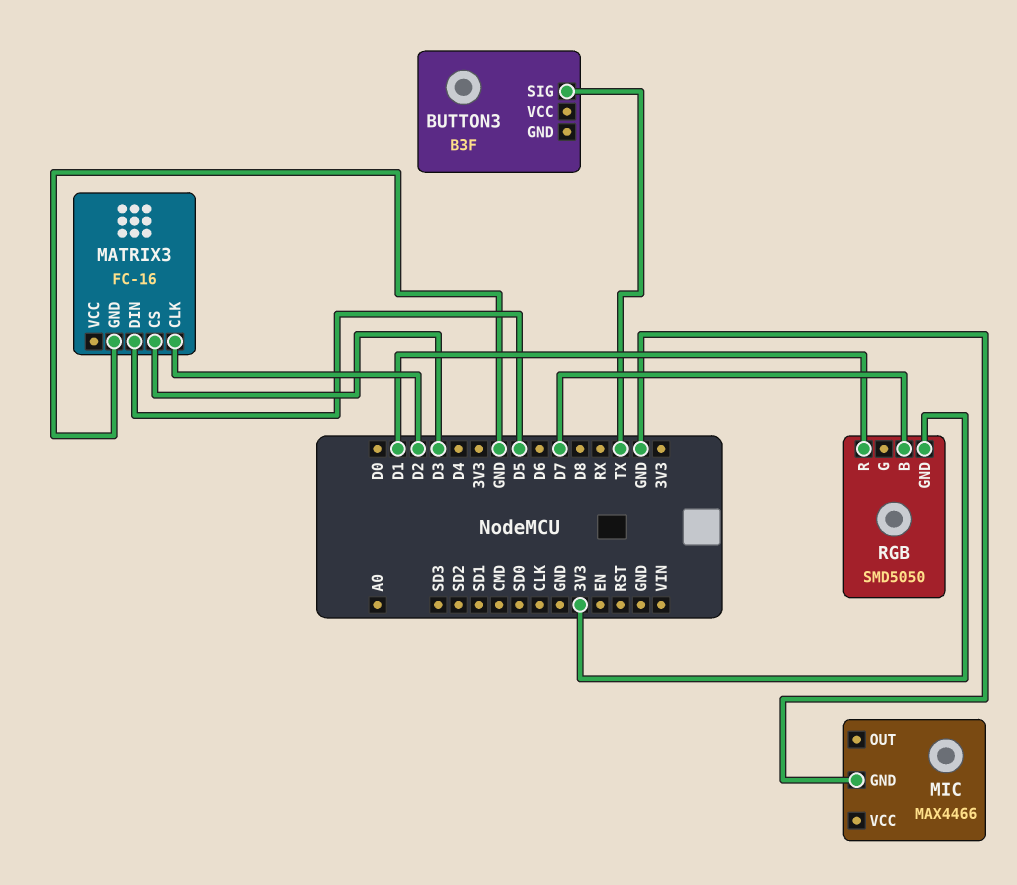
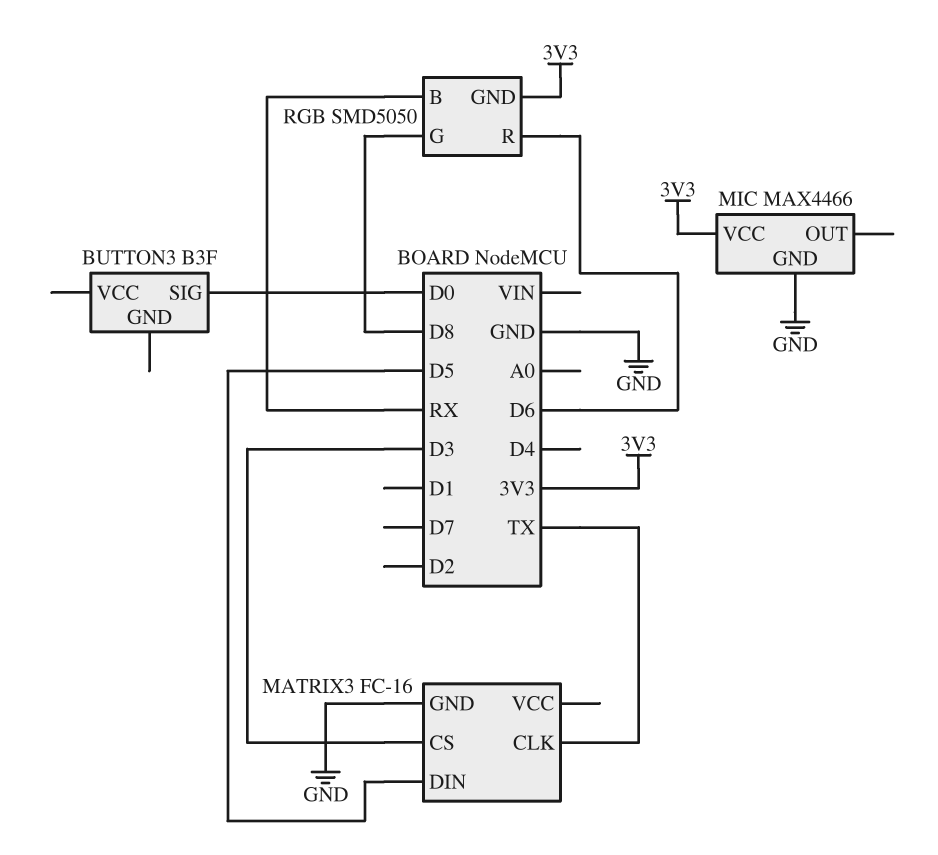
BUTTON3 pin SIG: TX -> D0
MATRIX3 pin CLK: D2 -> TX
MIC pin VCC: none -> 3V3
RGB pin B: D7 -> RX
RGB pin G: none -> D8
RGB pin R: D1 -> D6

